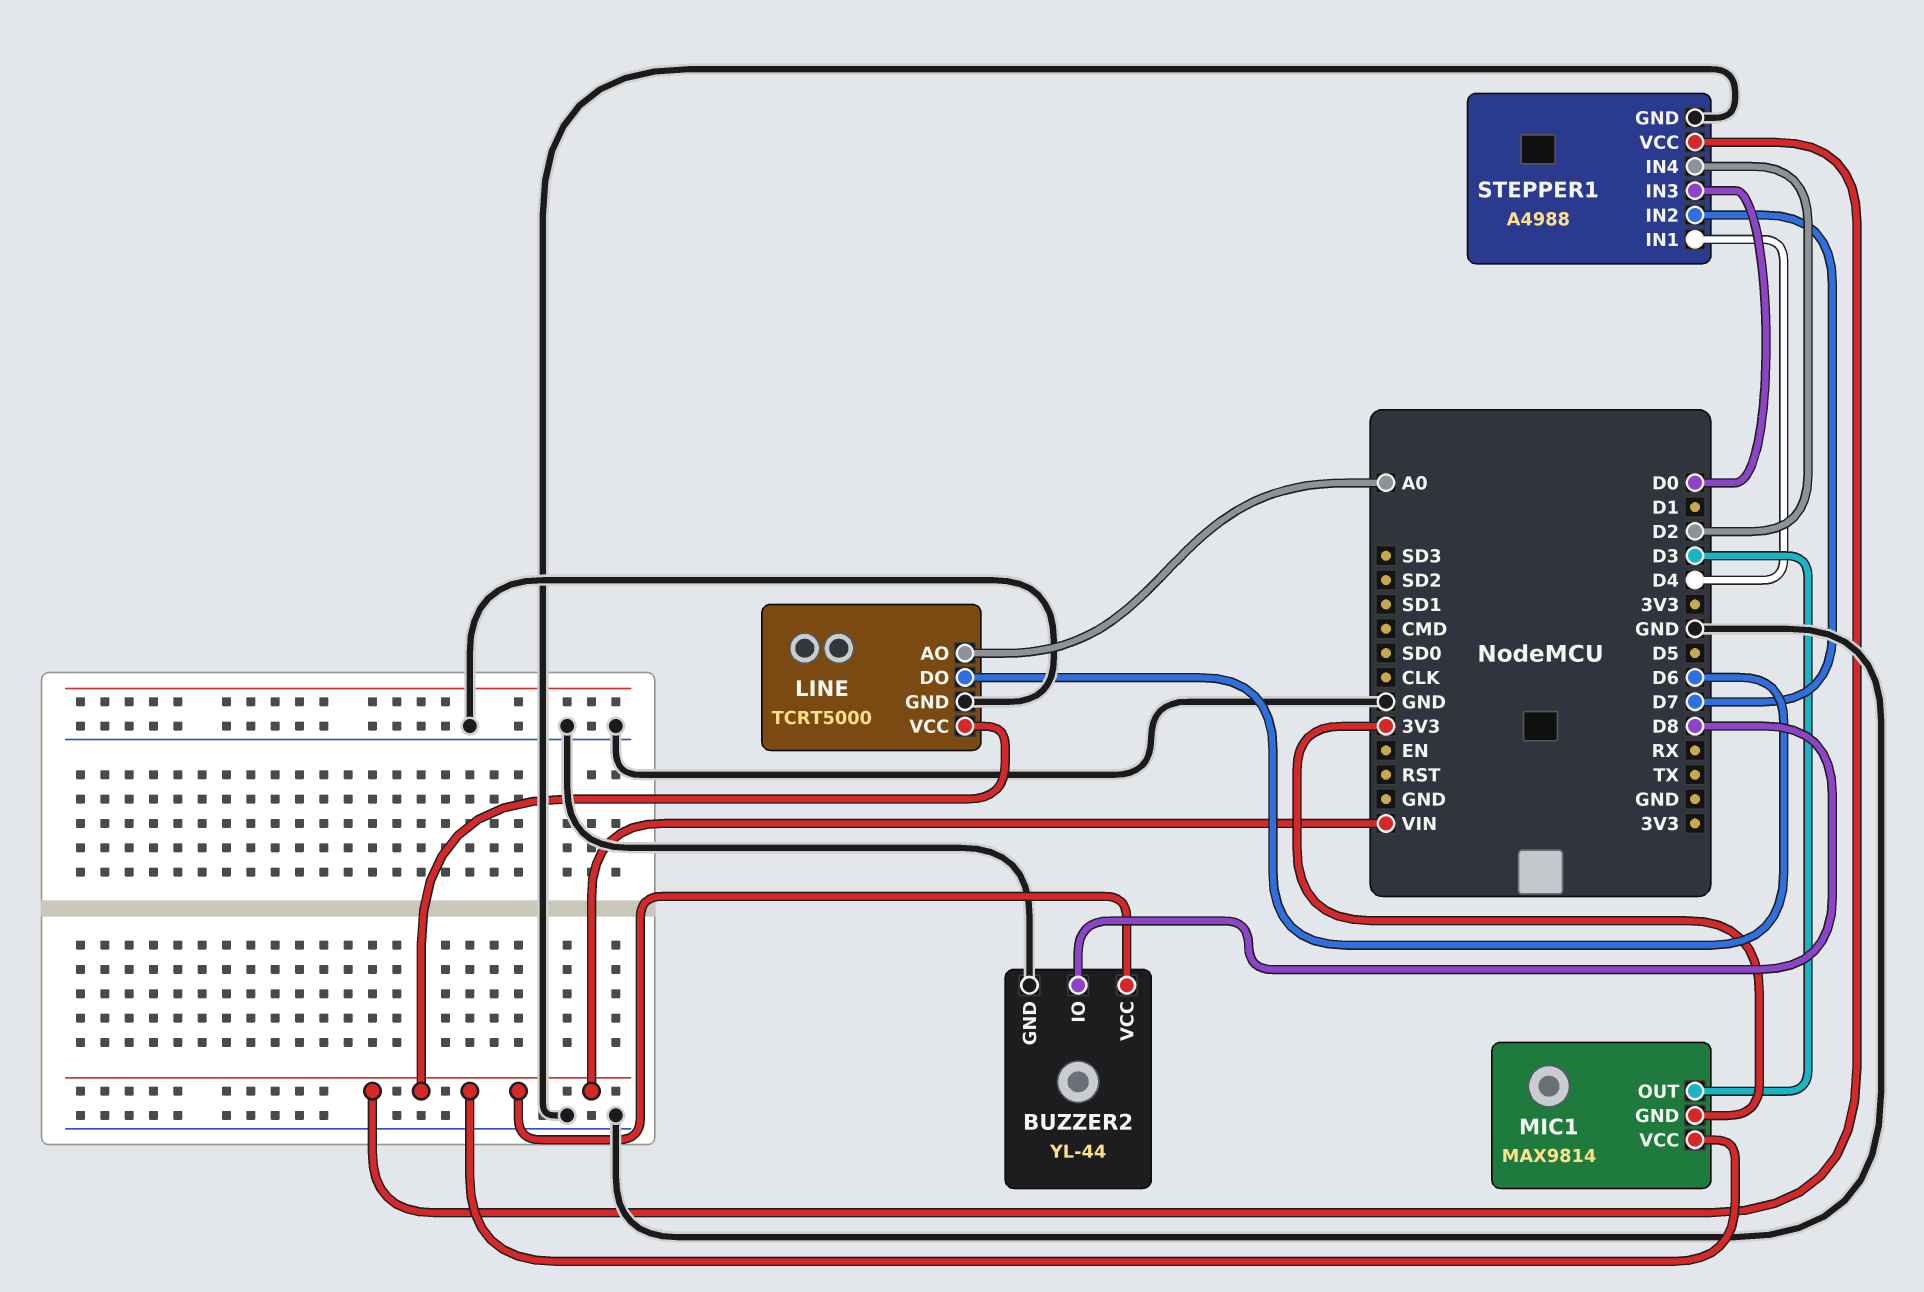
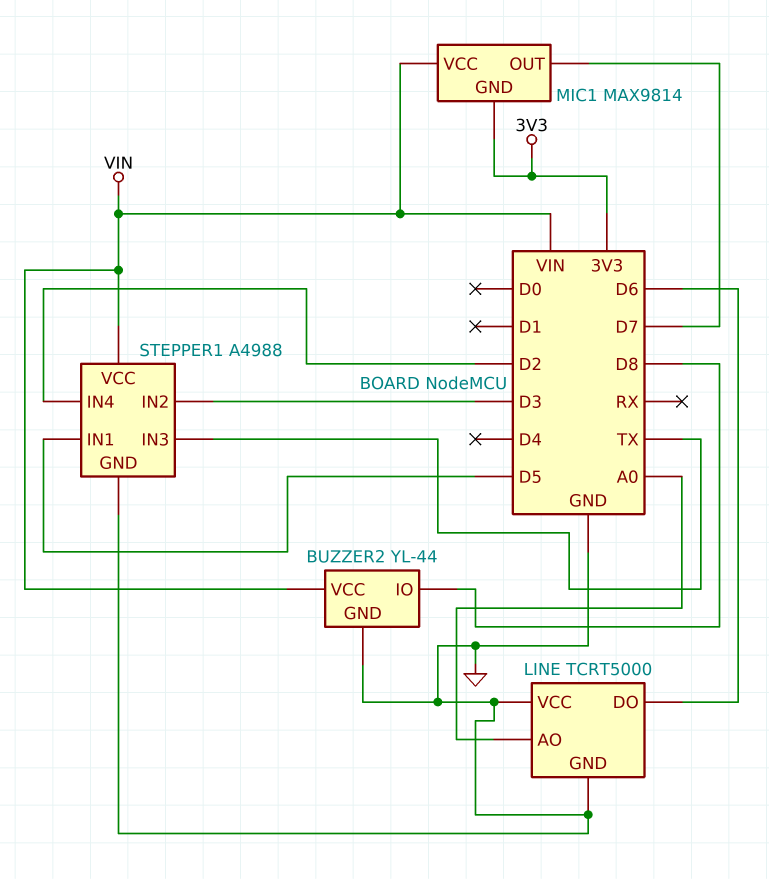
LINE pin VCC: VIN -> GND
MIC1 pin OUT: D3 -> D7
STEPPER1 pin IN1: D4 -> D5
STEPPER1 pin IN2: D7 -> D3
STEPPER1 pin IN3: D0 -> TX

